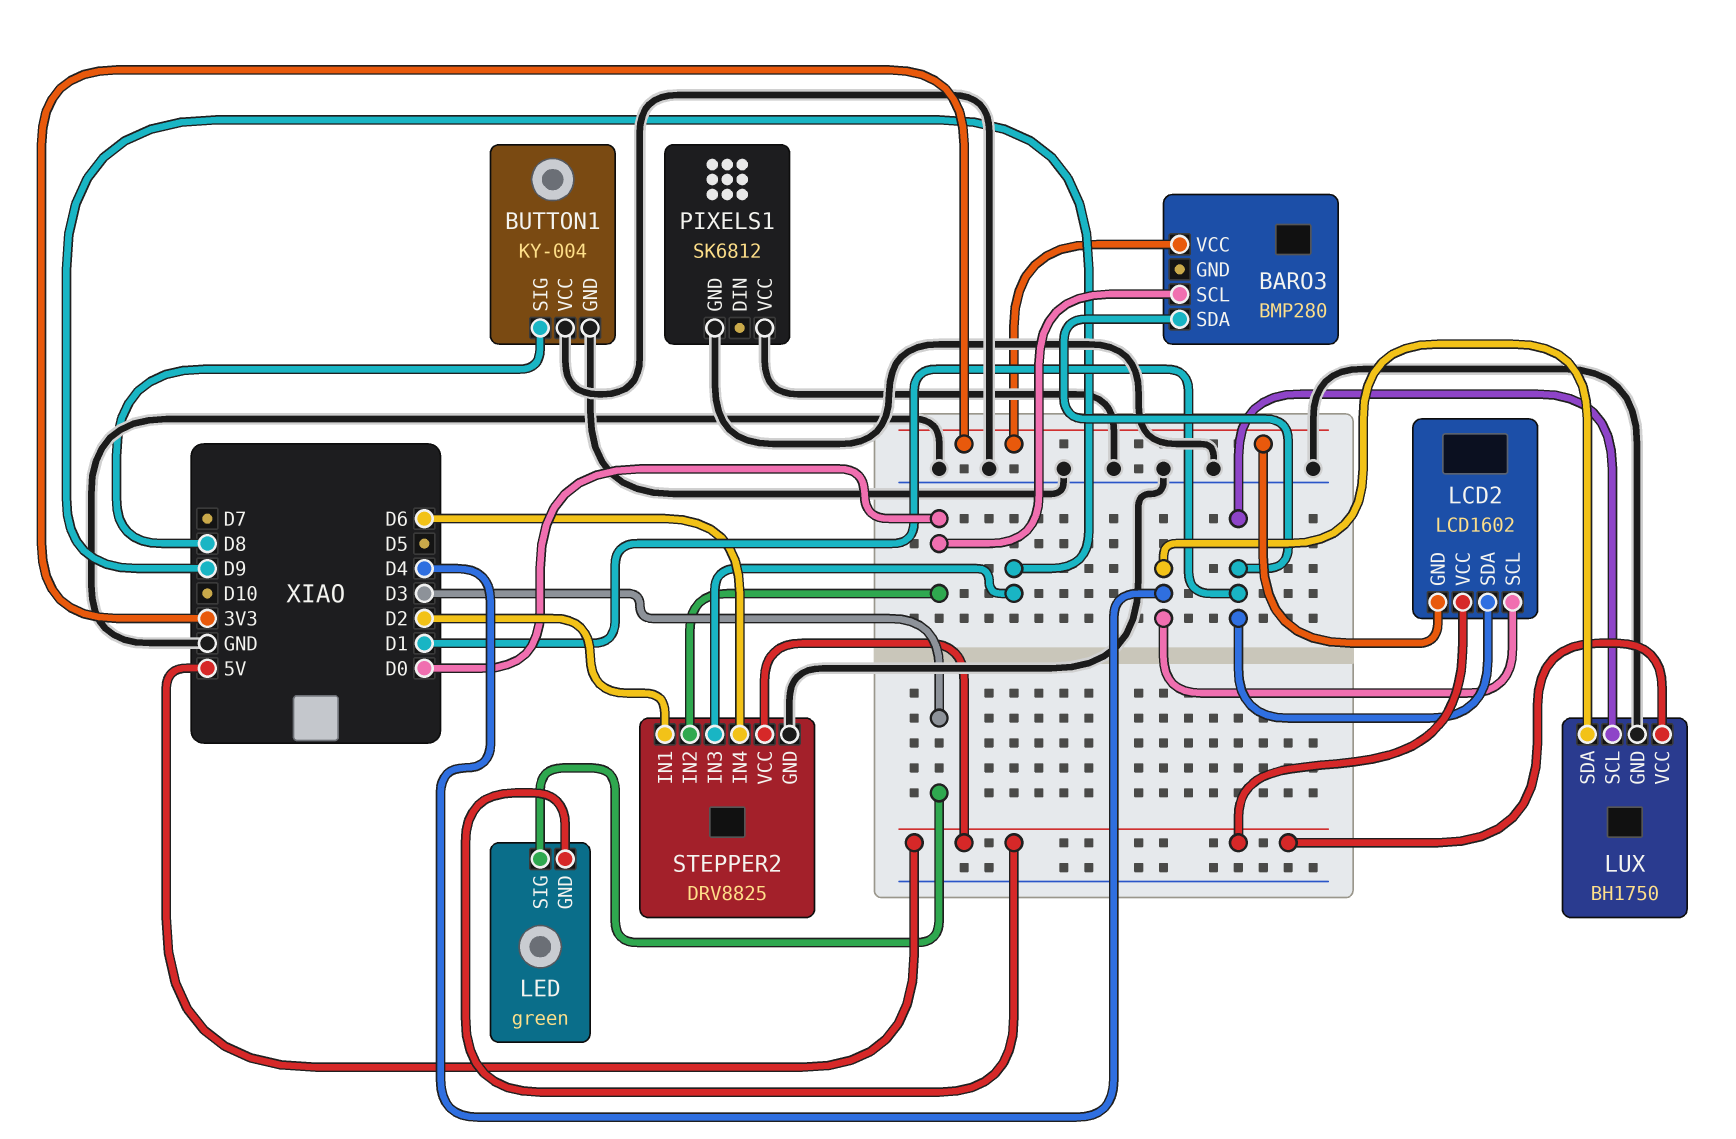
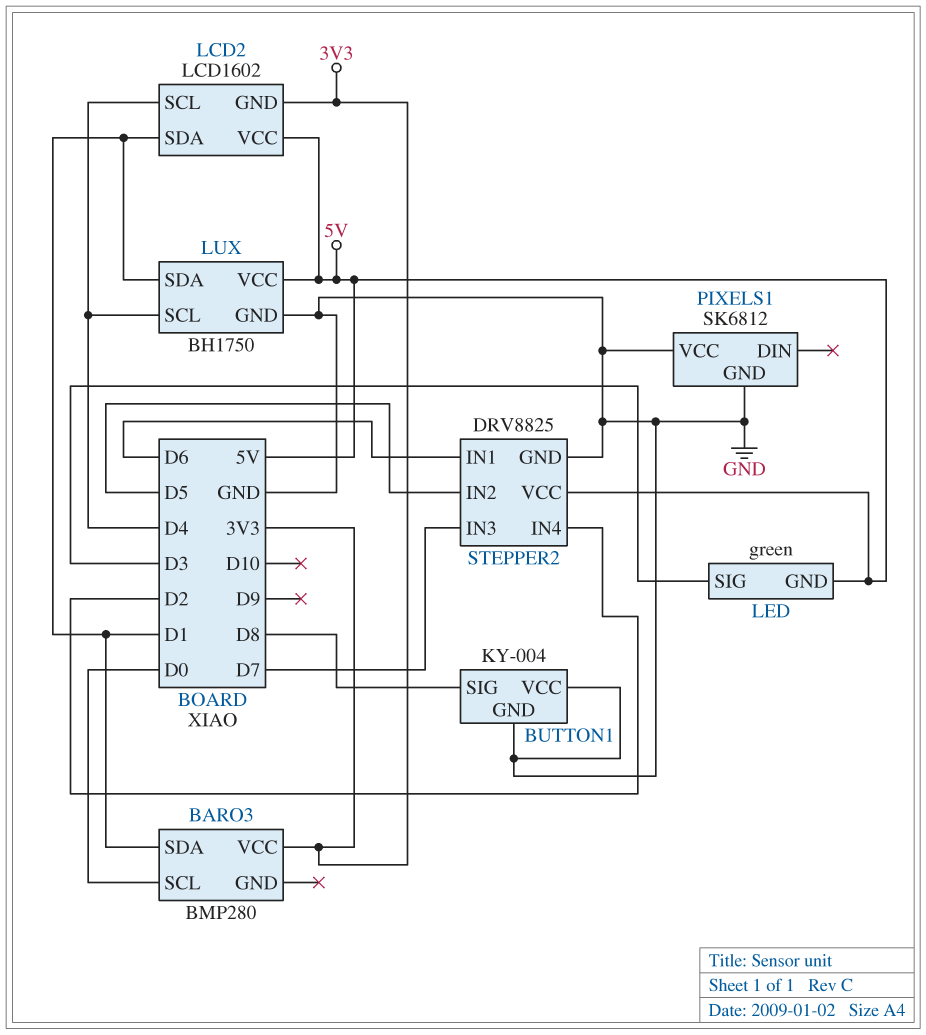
LUX pin SCL: D1 -> D4
LUX pin SDA: D4 -> D1
STEPPER2 pin IN1: D2 -> D6
STEPPER2 pin IN2: D0 -> D5
STEPPER2 pin IN3: D9 -> D7
STEPPER2 pin IN4: D6 -> D2

